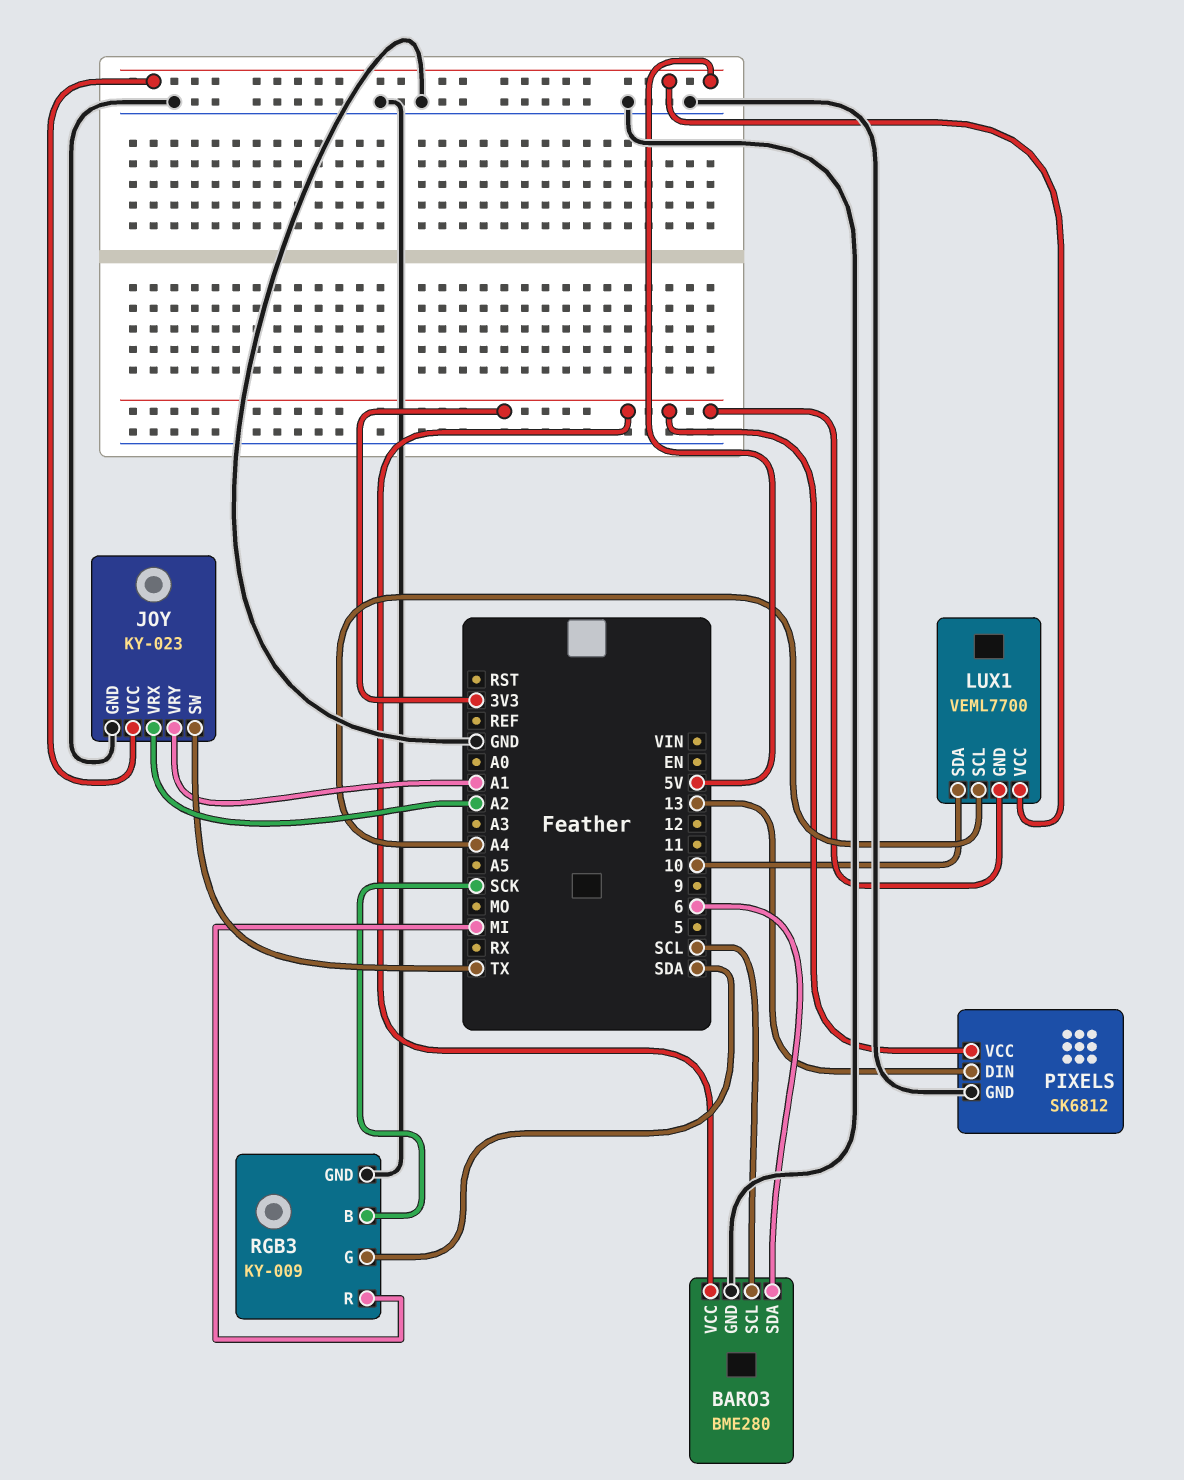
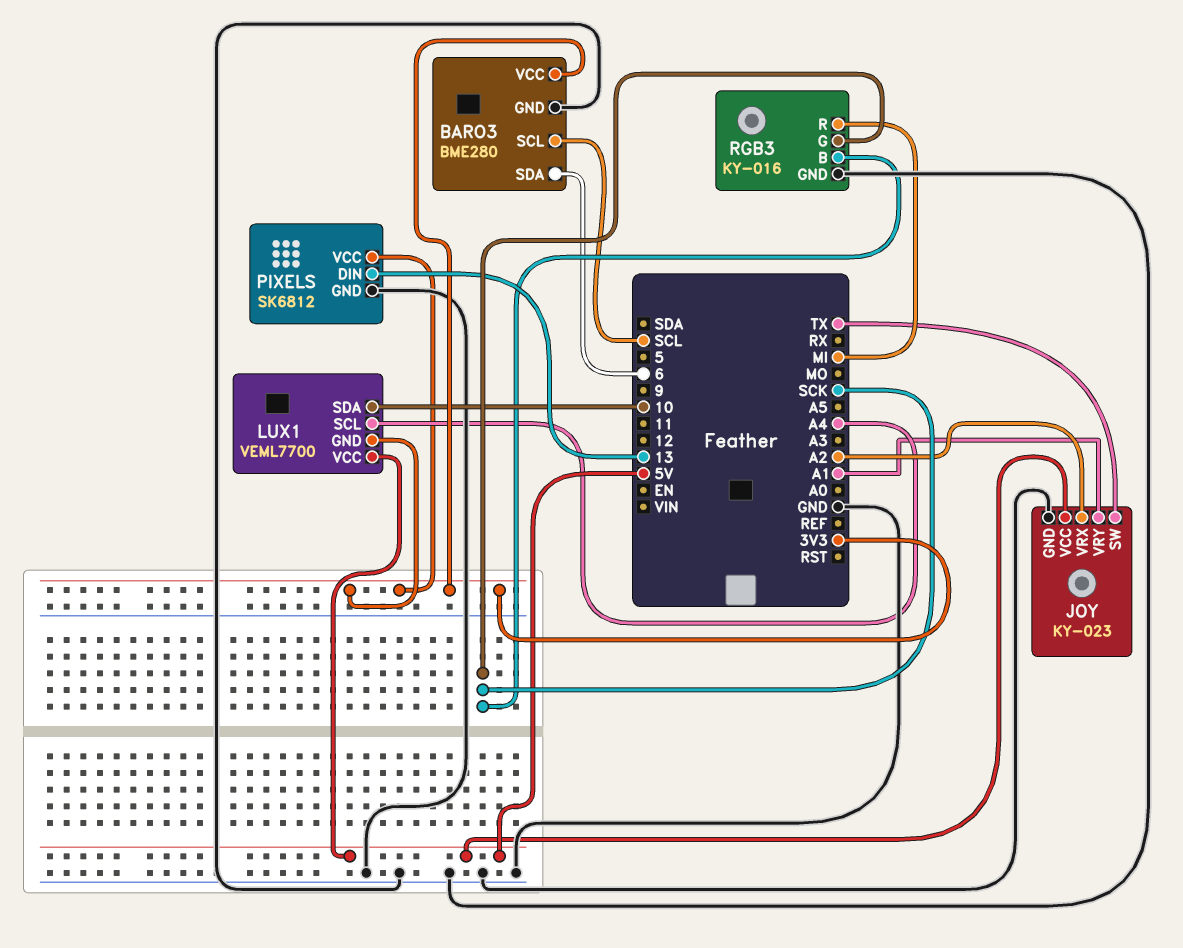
RGB3: KY-009 -> KY-016
RGB3 pin G: SDA -> SCK

